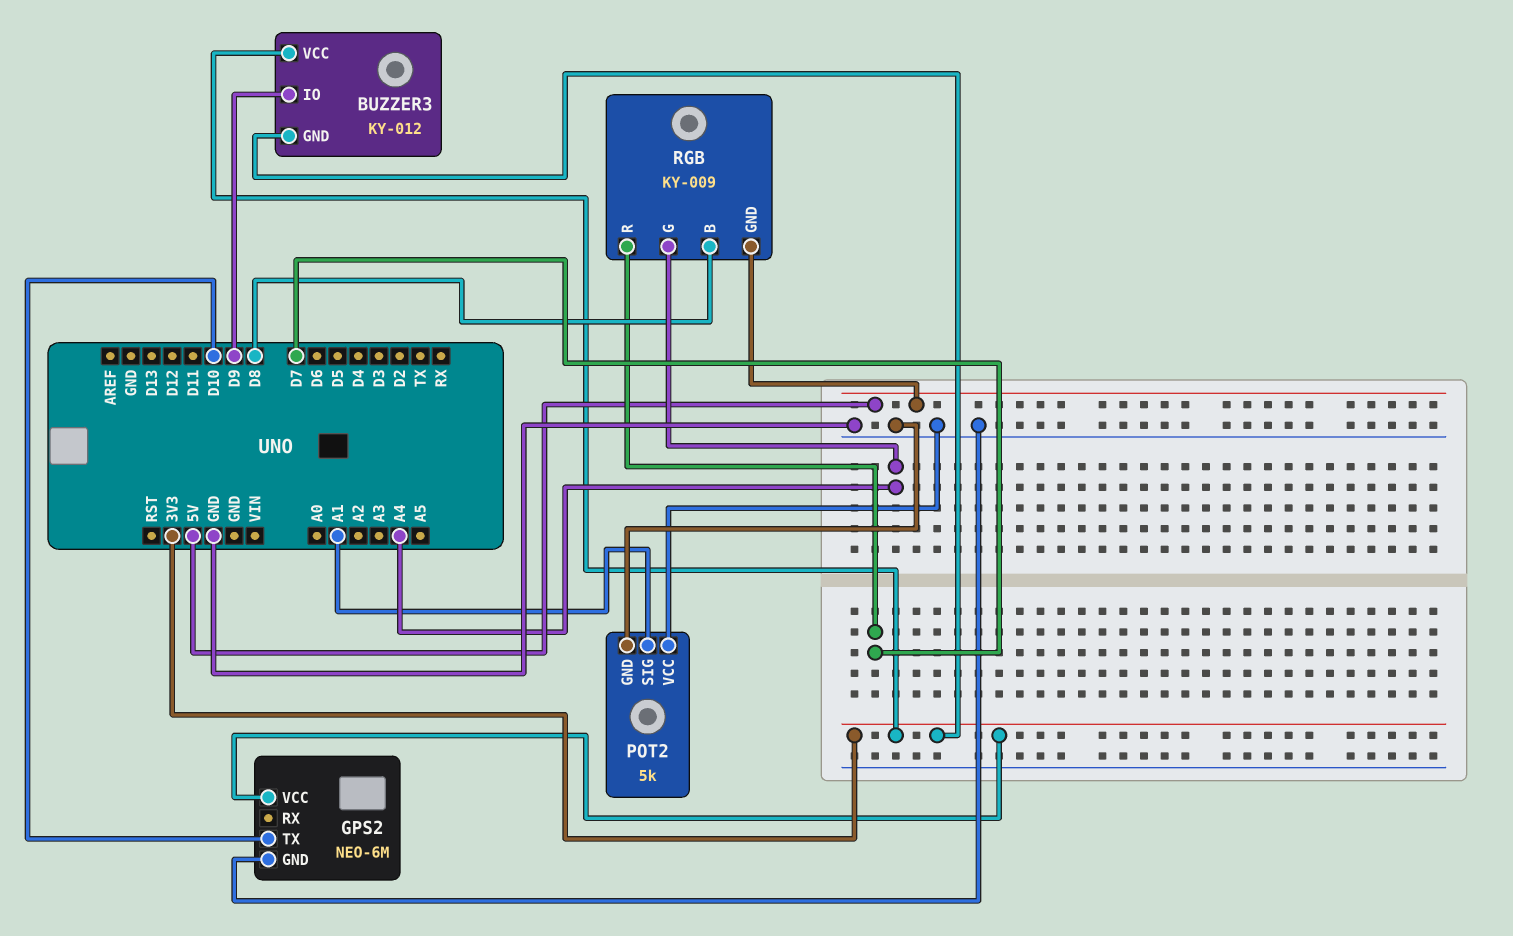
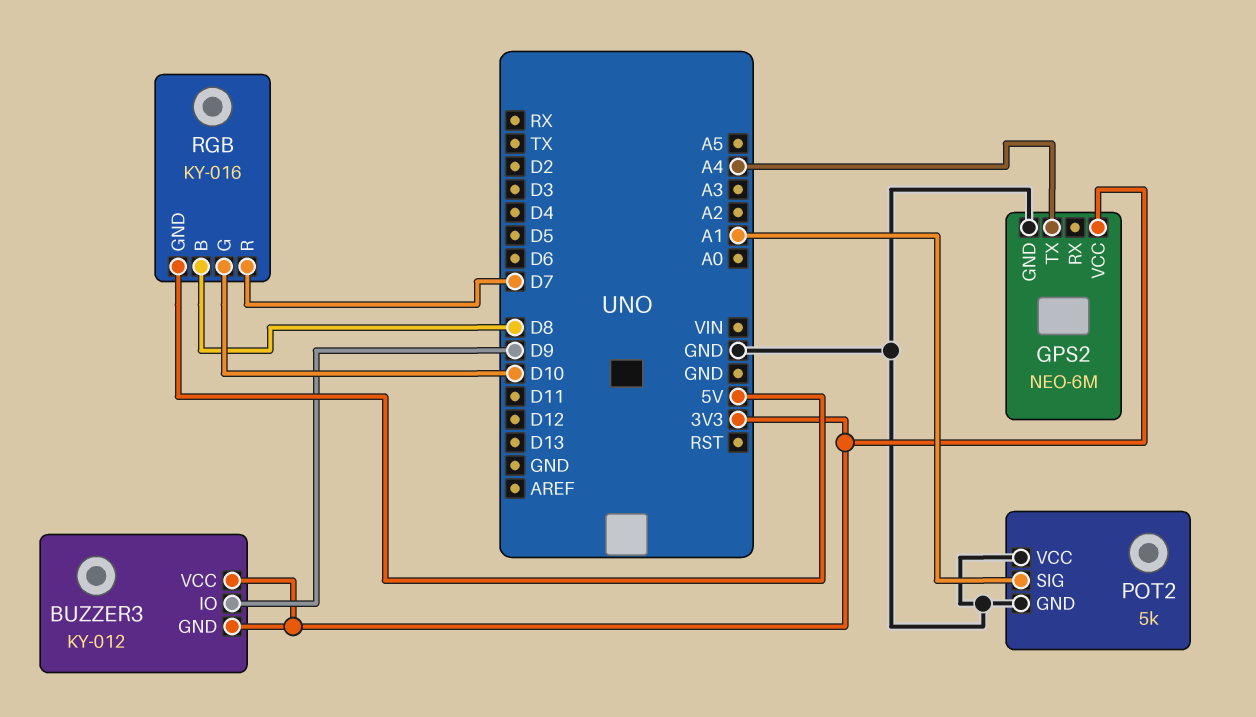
GPS2 pin TX: D10 -> A4
RGB: KY-009 -> KY-016
RGB pin G: A4 -> D10

